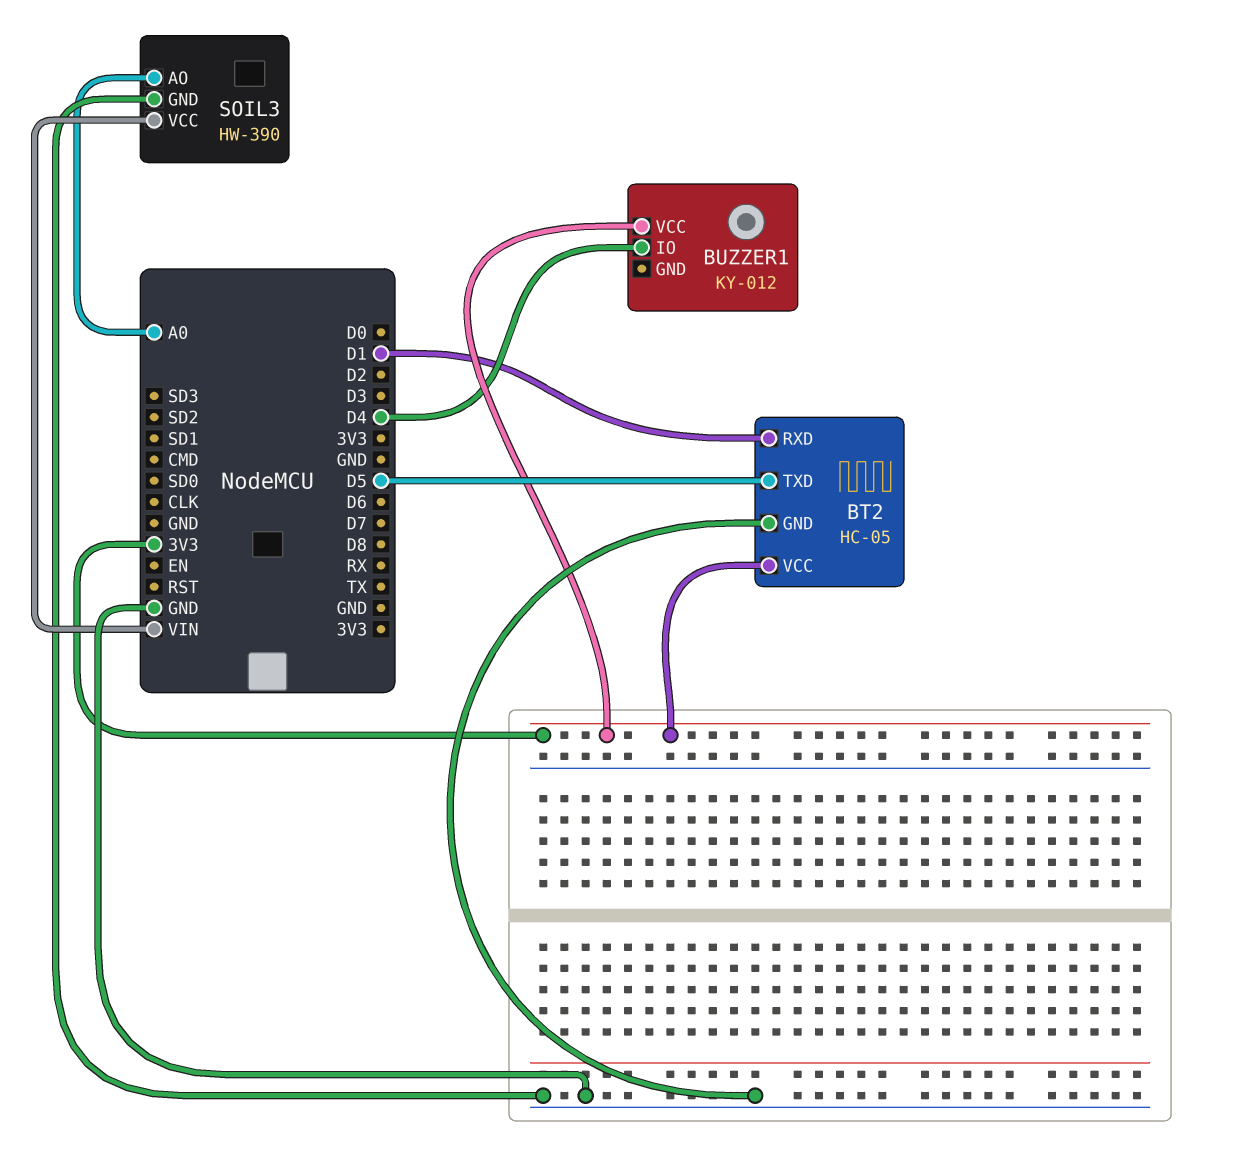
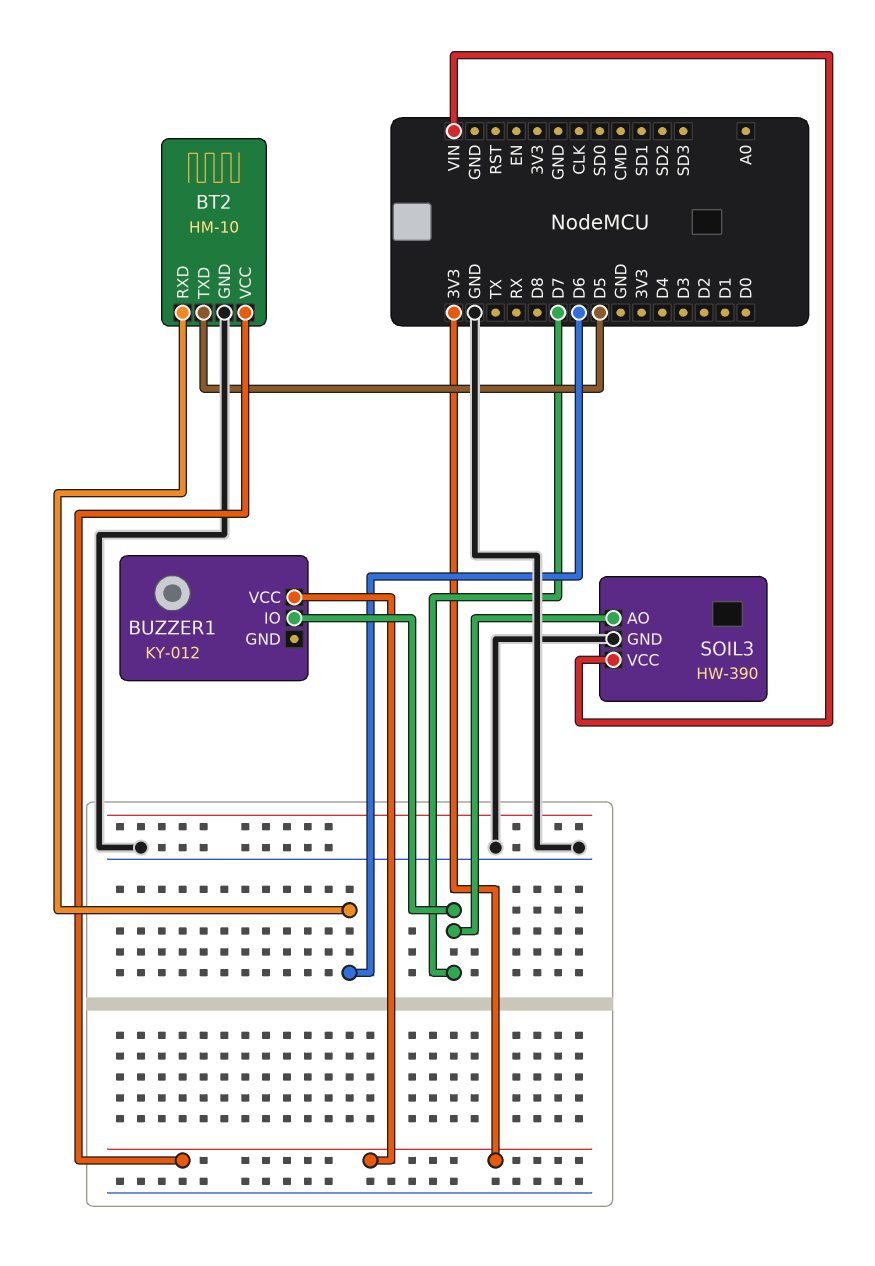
BT2: HC-05 -> HM-10
BT2 pin RXD: D1 -> D6
BUZZER1 pin IO: D4 -> D7
SOIL3 pin AO: A0 -> D7

